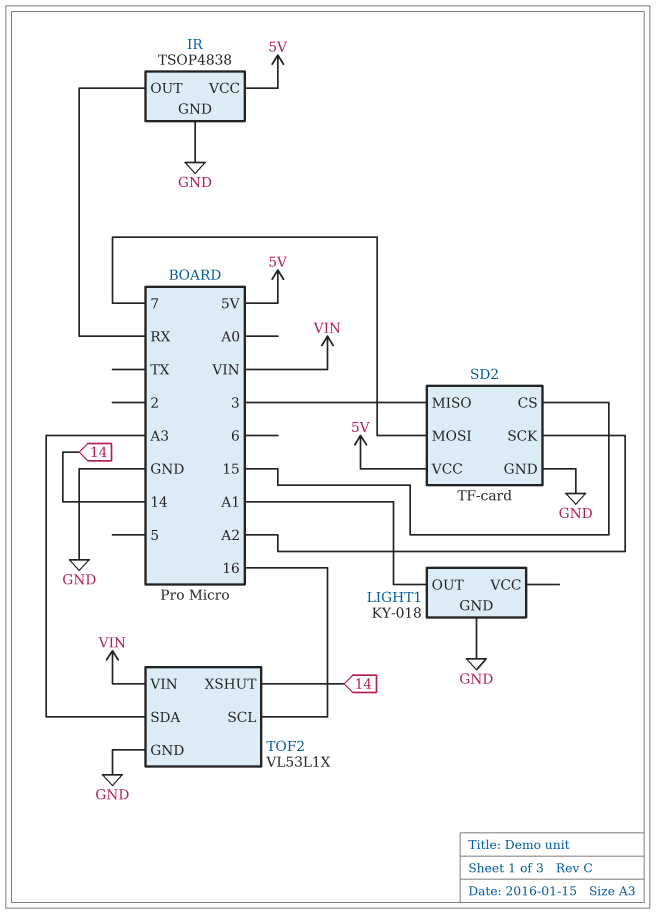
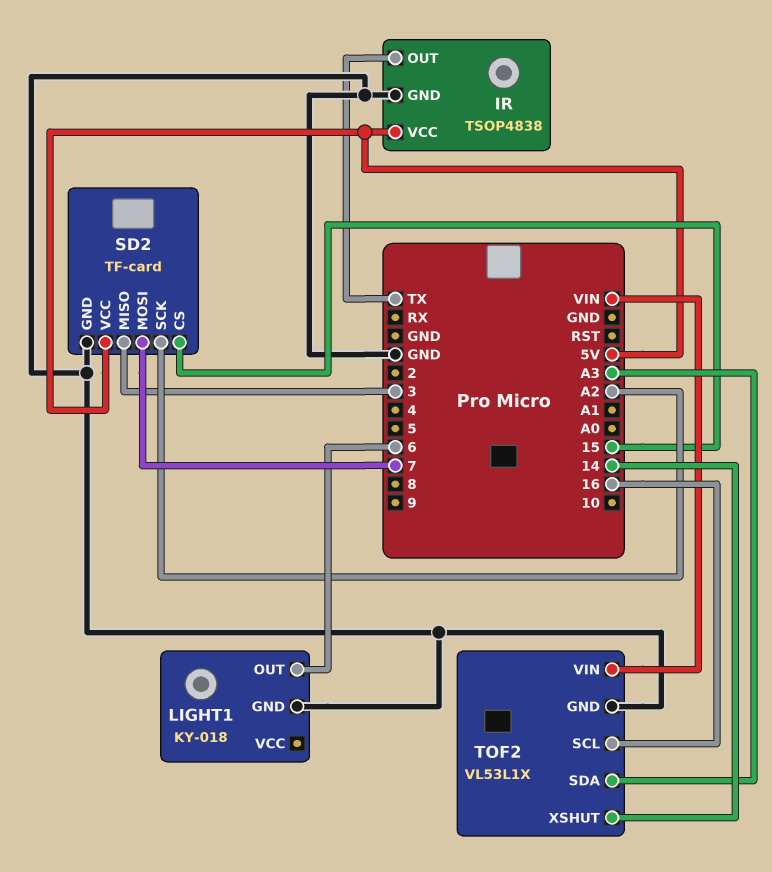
IR pin OUT: RX -> TX
LIGHT1 pin OUT: A1 -> 6

